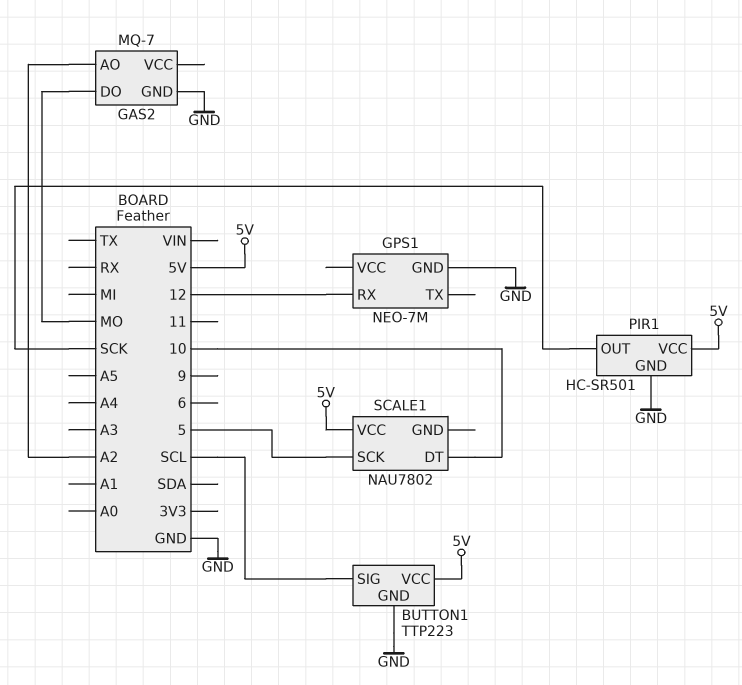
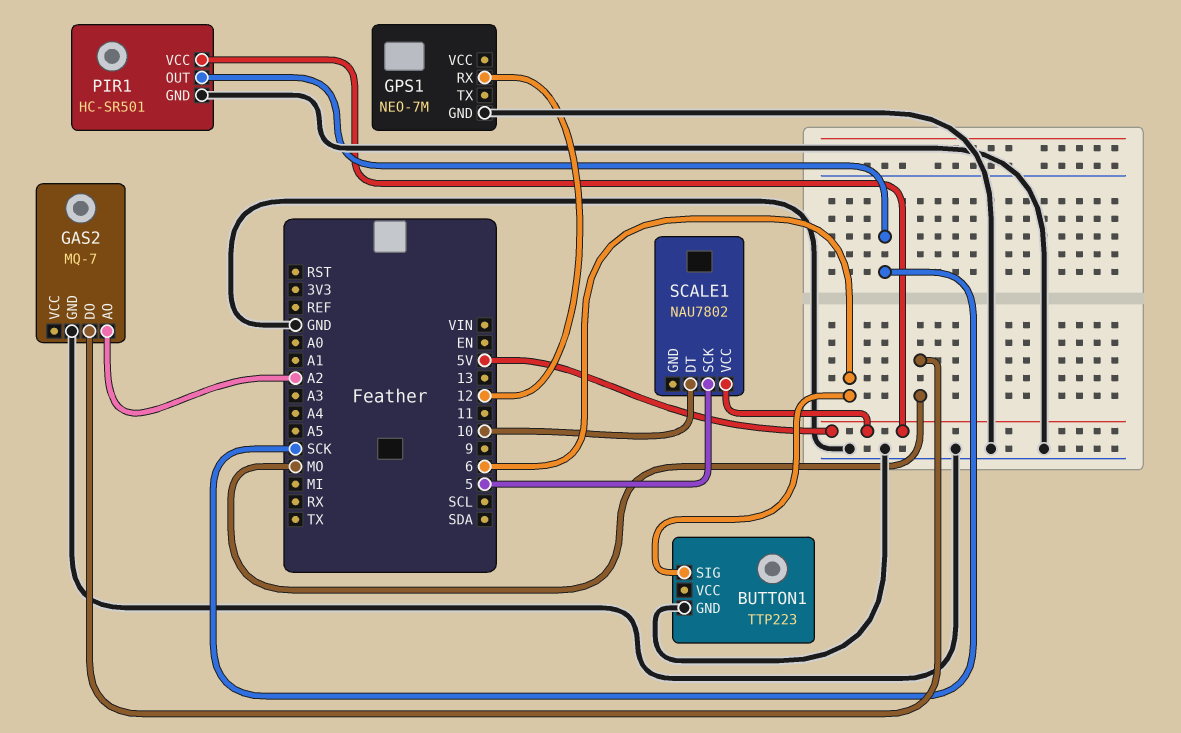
BUTTON1 pin SIG: SCL -> 6
BUTTON1 pin VCC: 5V -> none

